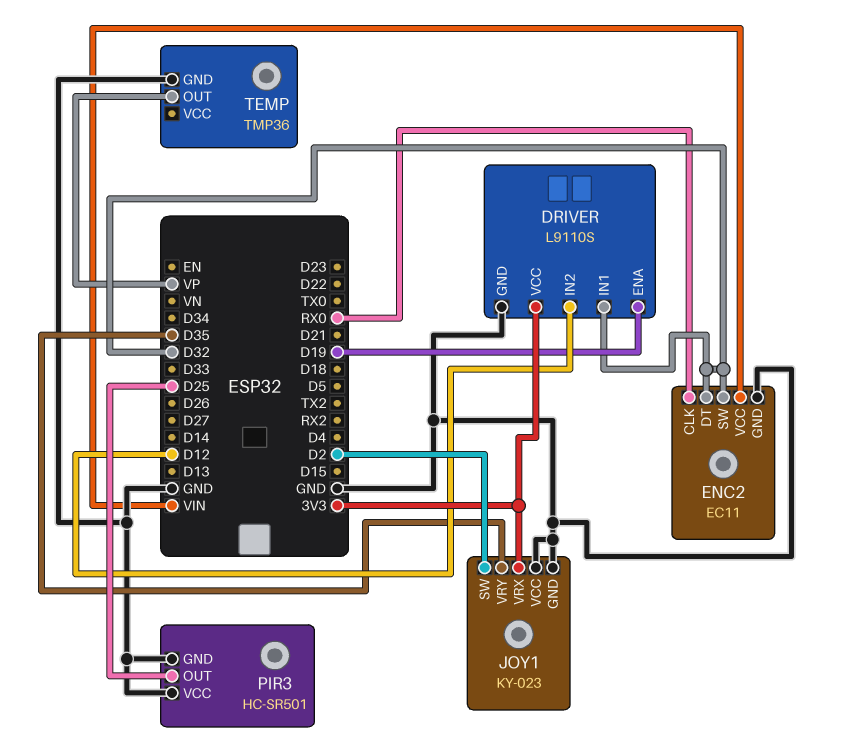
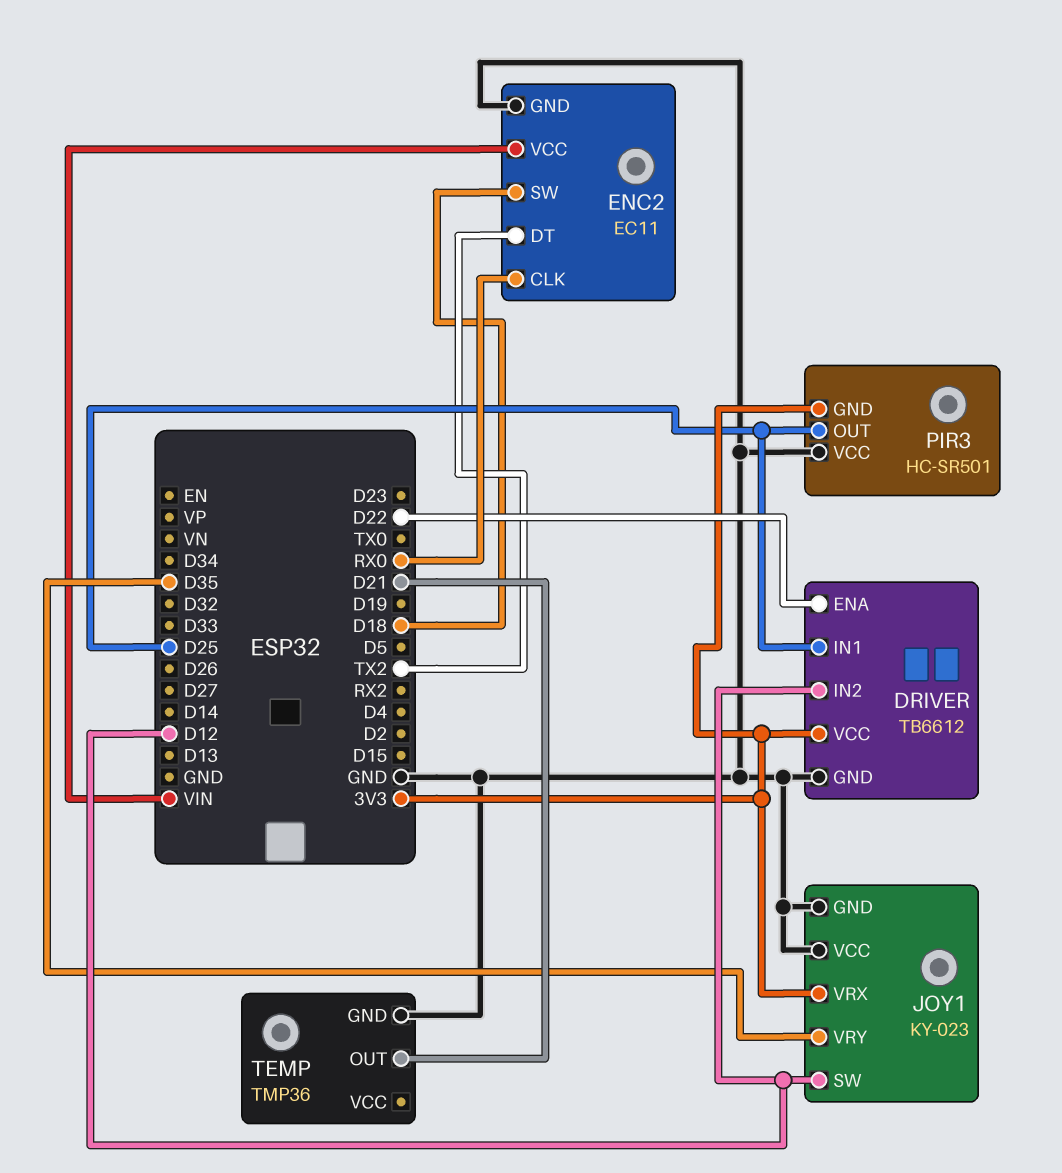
DRIVER: L9110S -> TB6612
DRIVER pin ENA: D19 -> D22
DRIVER pin IN1: D32 -> D25
ENC2 pin DT: D32 -> TX2
ENC2 pin SW: D32 -> D18
JOY1 pin SW: D2 -> D12
PIR3 pin GND: GND -> 3V3
TEMP pin OUT: VP -> D21

